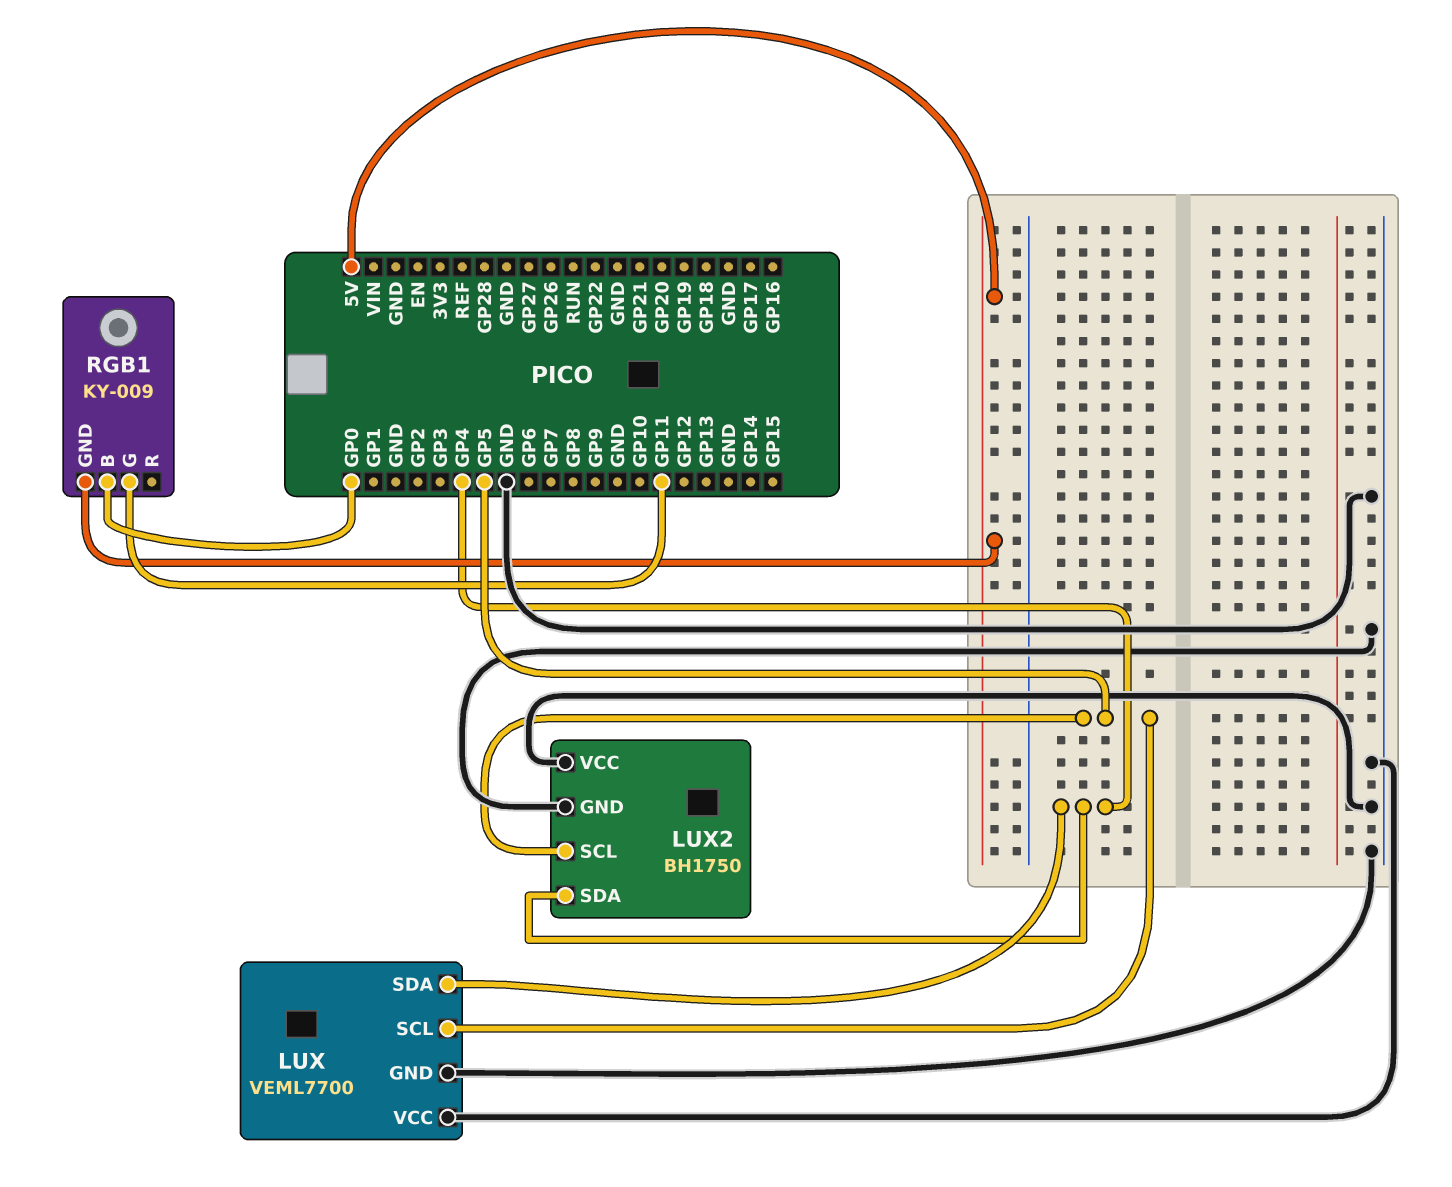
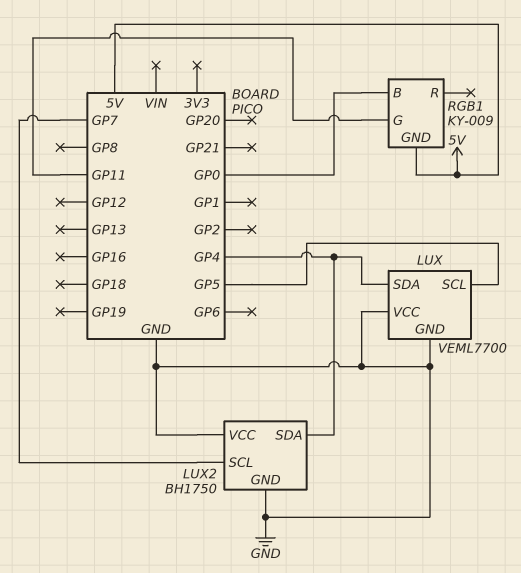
LUX2 pin SCL: GP5 -> GP7

